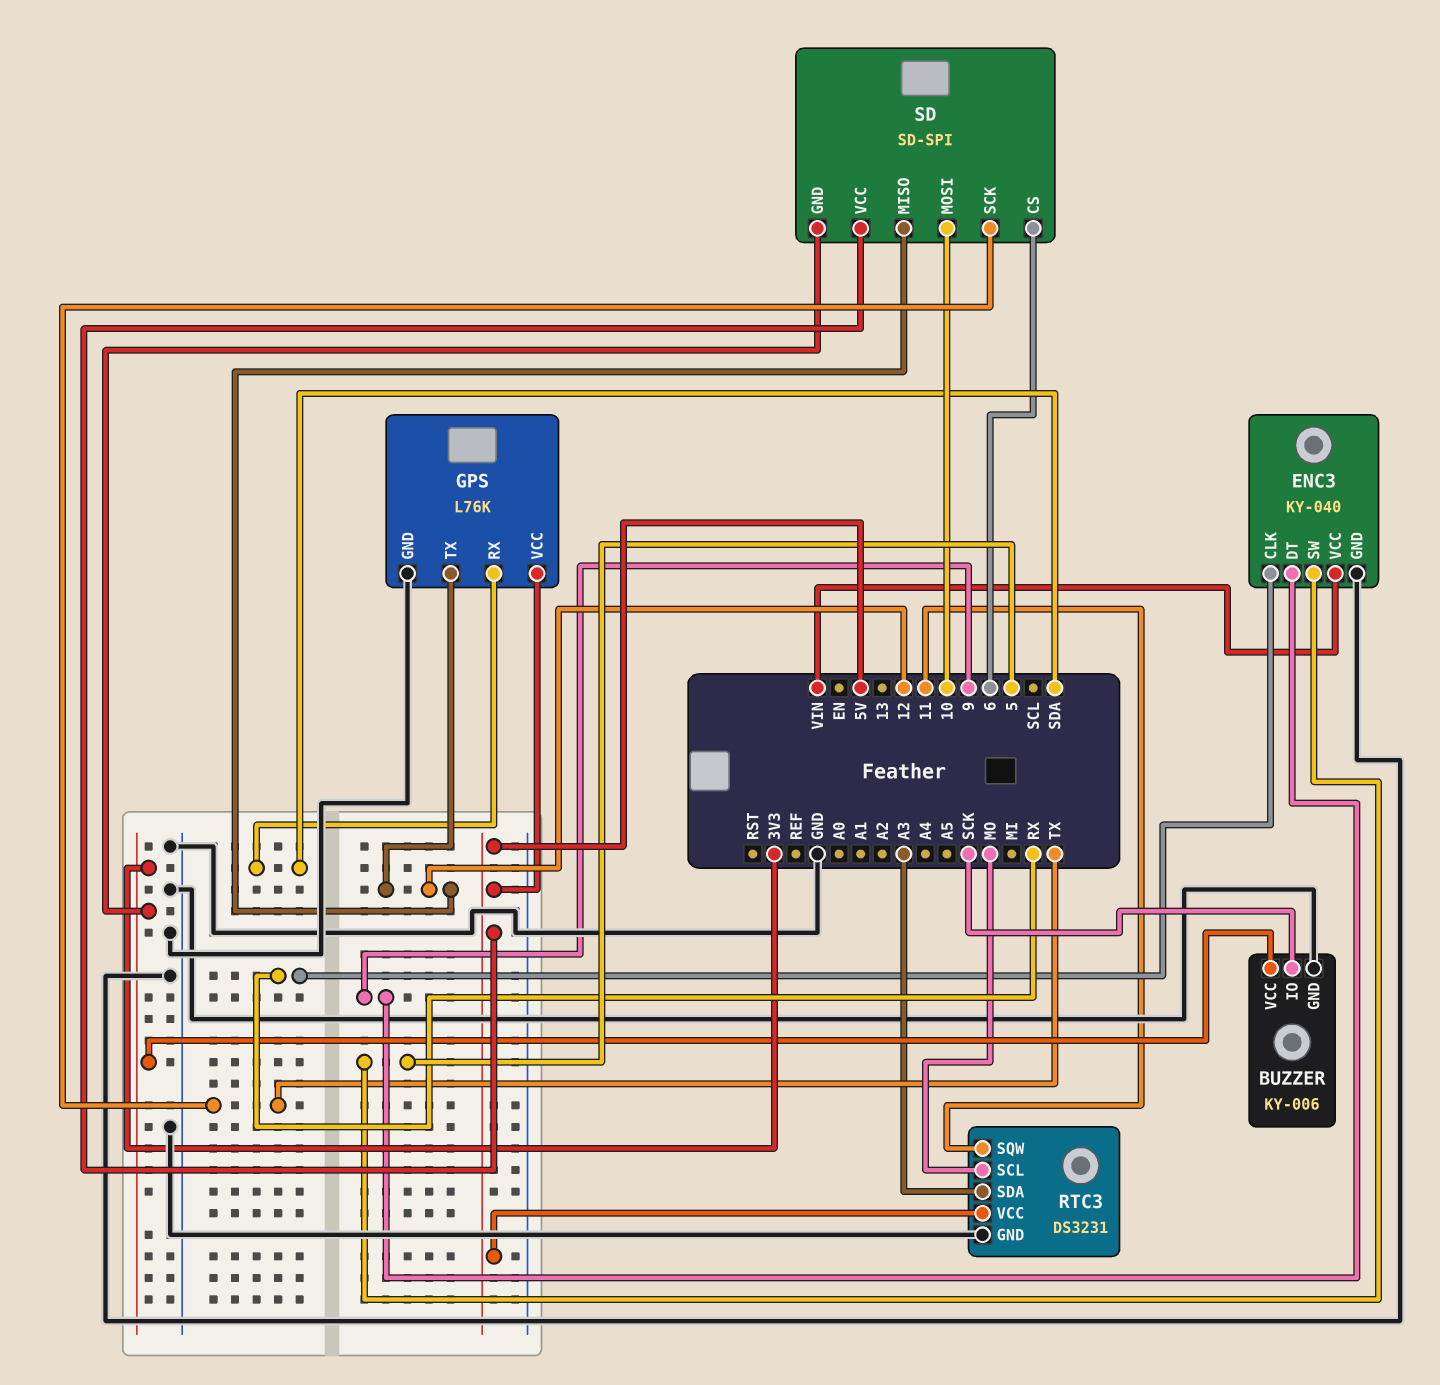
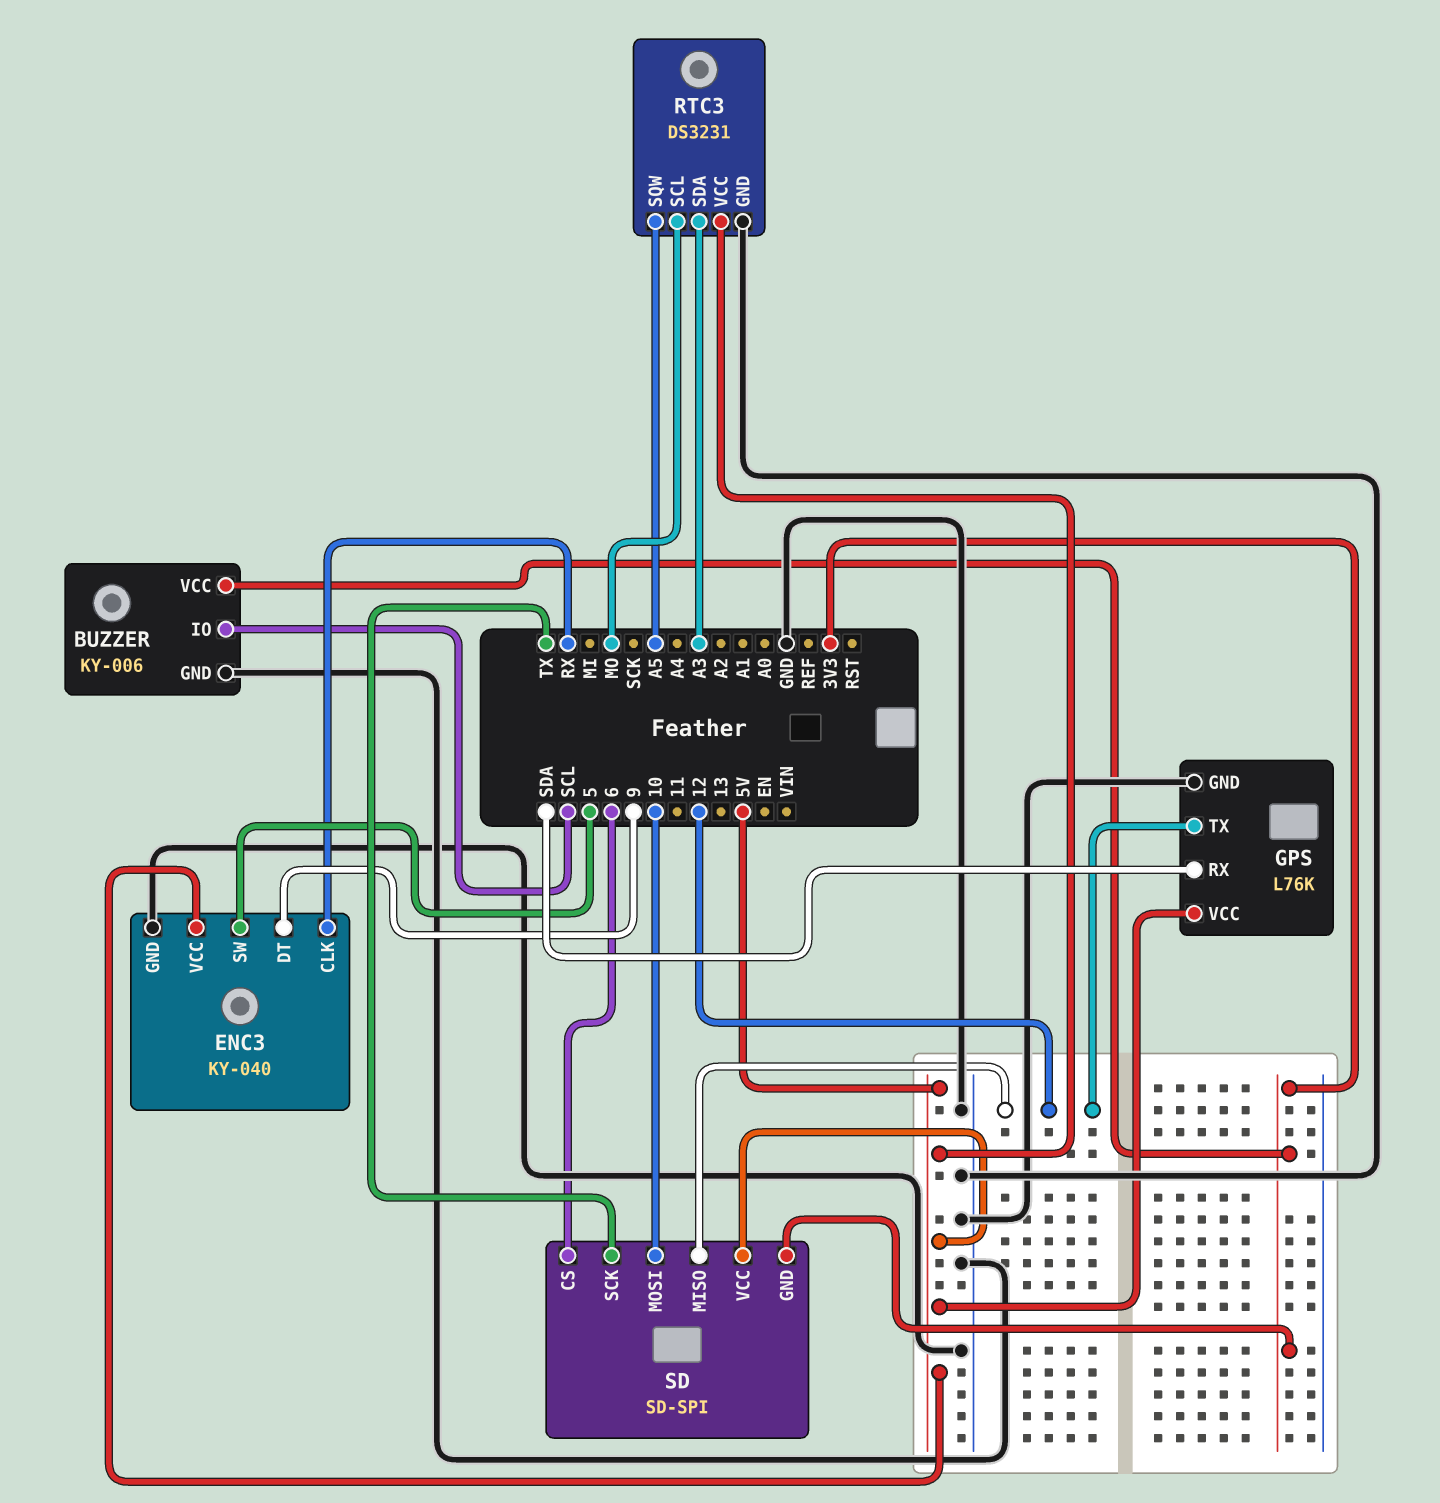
BUZZER pin IO: SCK -> SCL
ENC3 pin VCC: VIN -> 5V
RTC3 pin SQW: 11 -> A5

